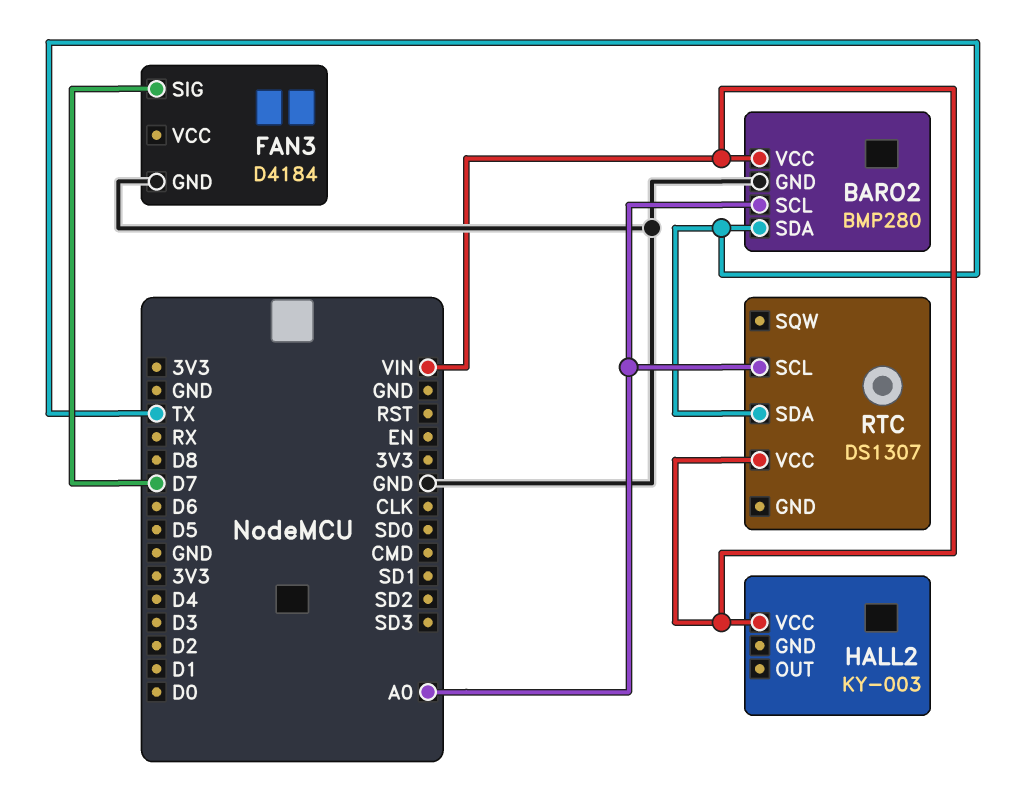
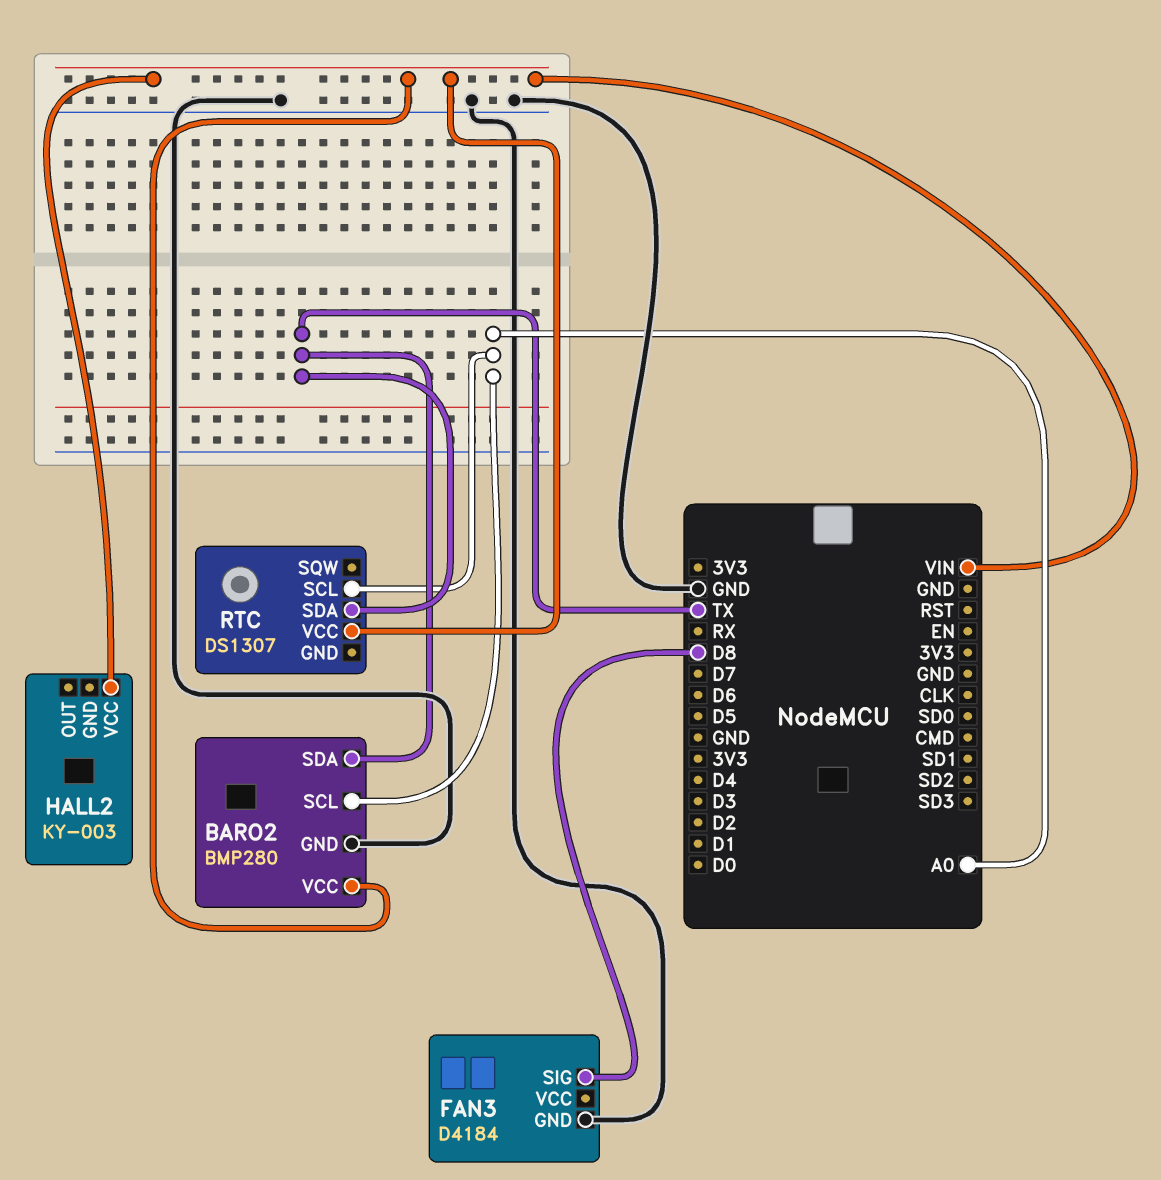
FAN3 pin SIG: D7 -> D8

